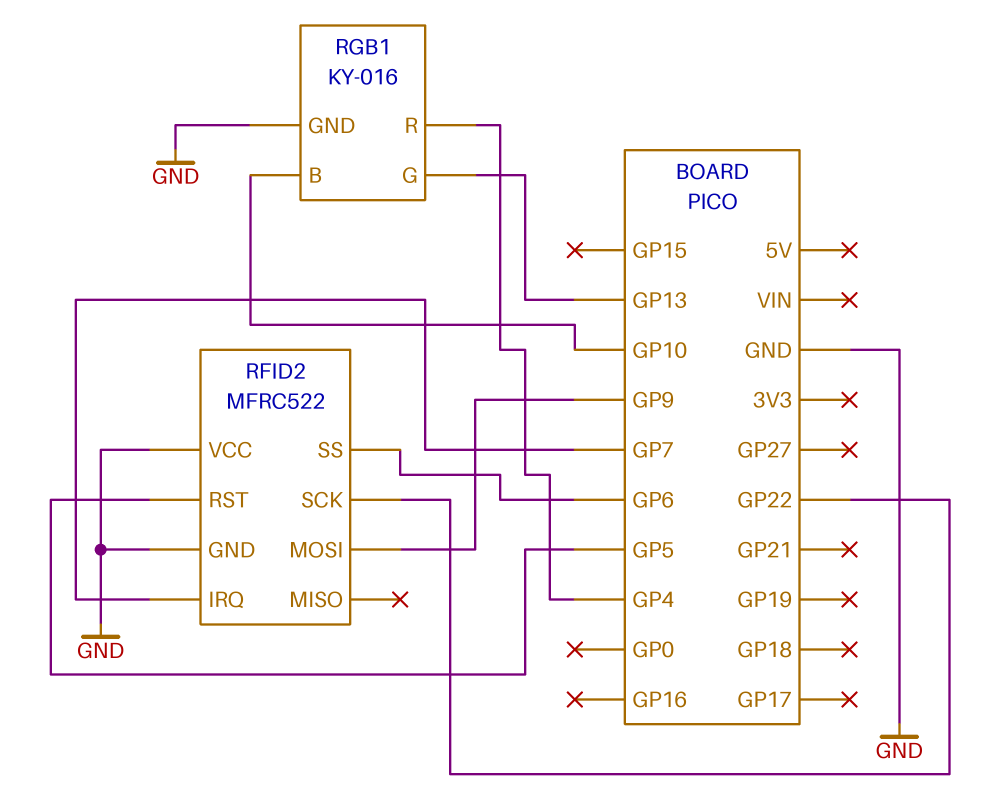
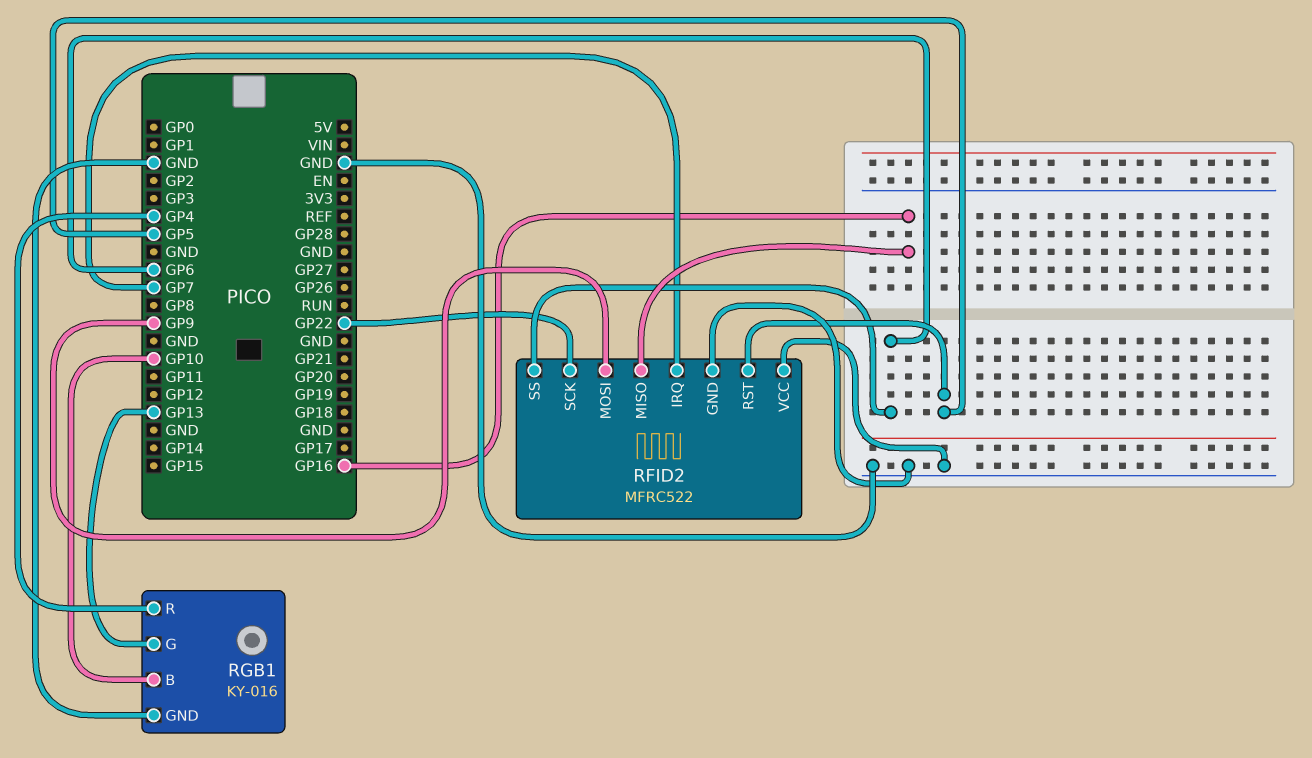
RFID2 pin MISO: none -> GP16

